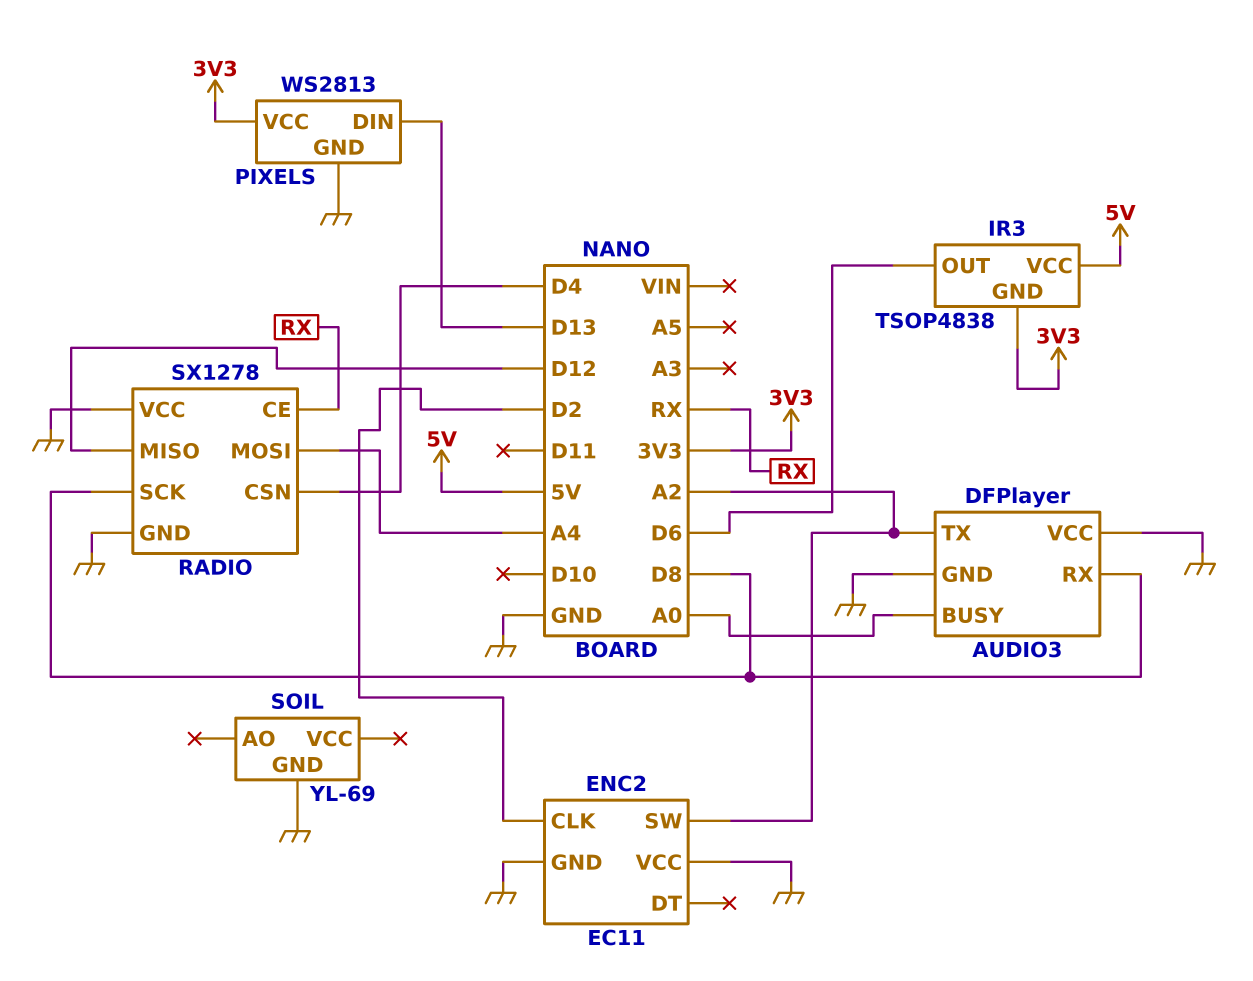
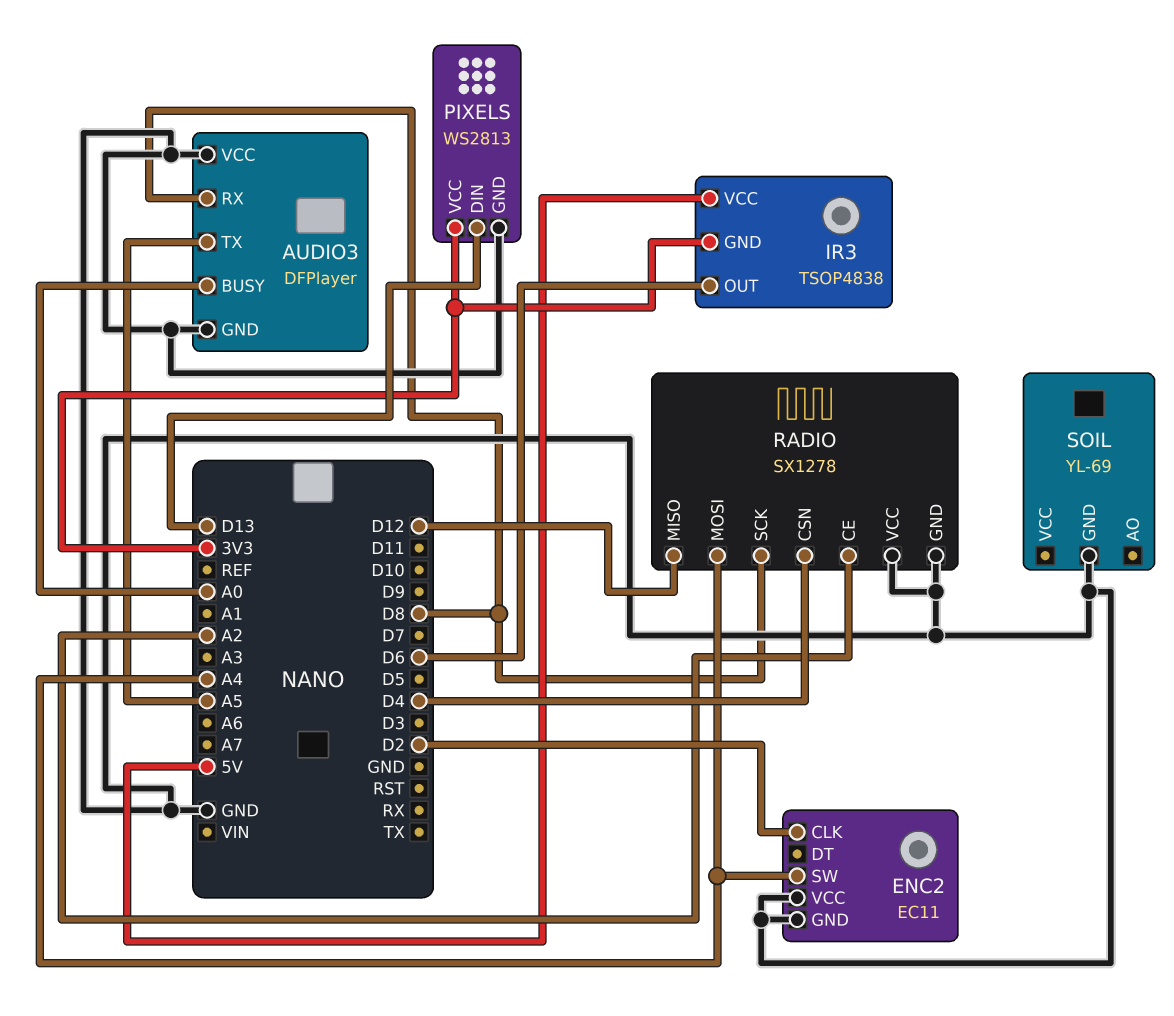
AUDIO3 pin TX: A2 -> A5
ENC2 pin SW: A2 -> A4
RADIO pin CE: RX -> A2

